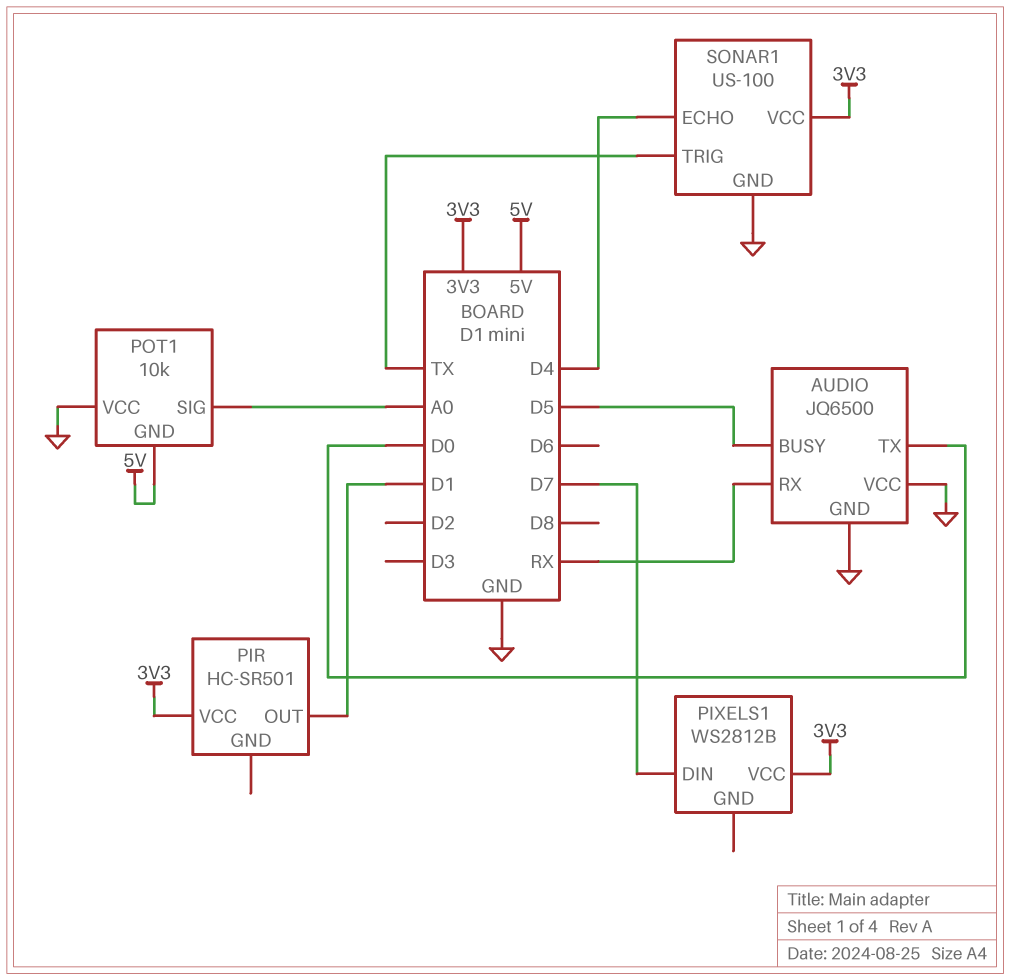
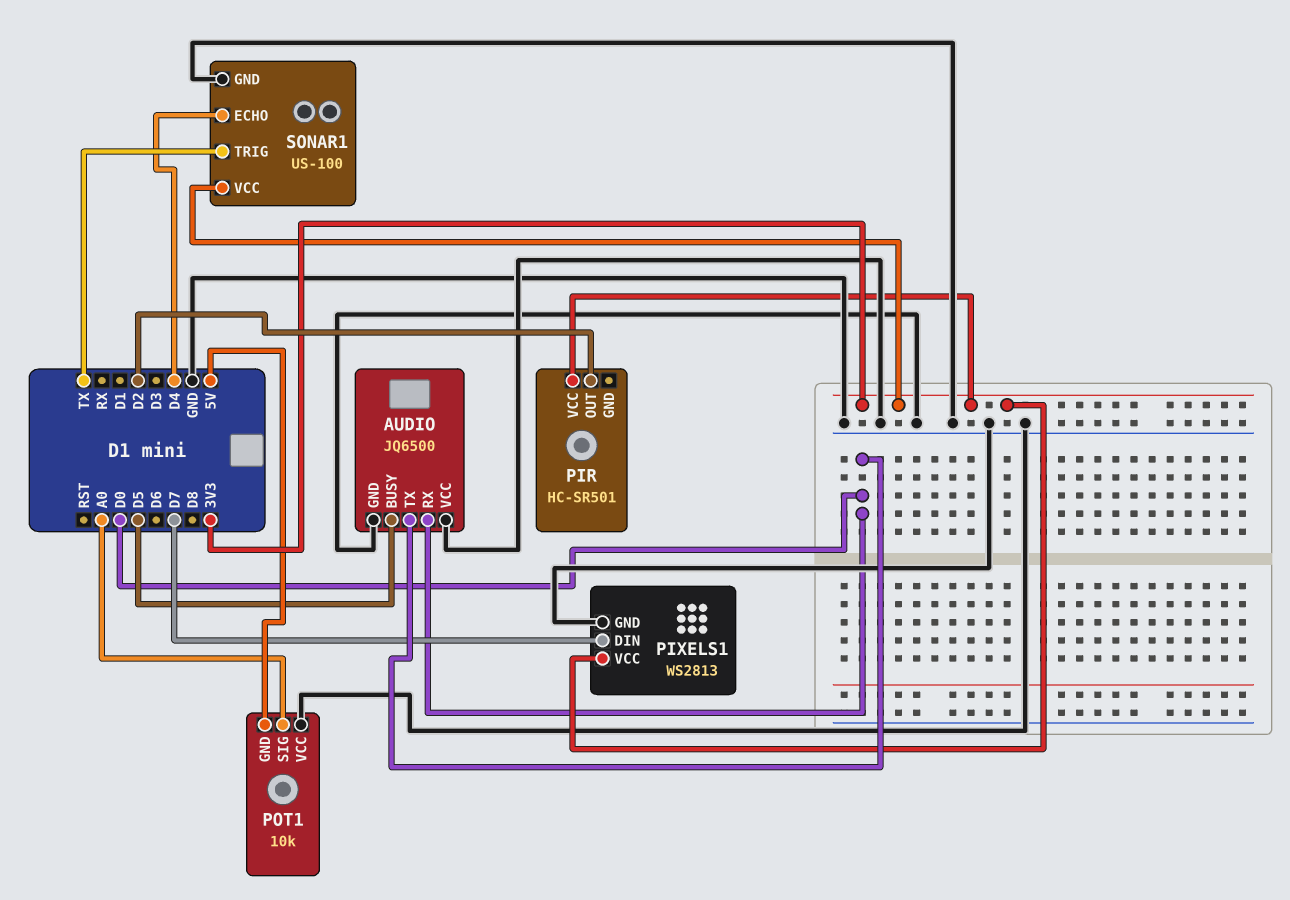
AUDIO pin RX: RX -> D0
PIR pin OUT: D1 -> D2
PIXELS1: WS2812B -> WS2813
PIXELS1 pin GND: none -> GND

